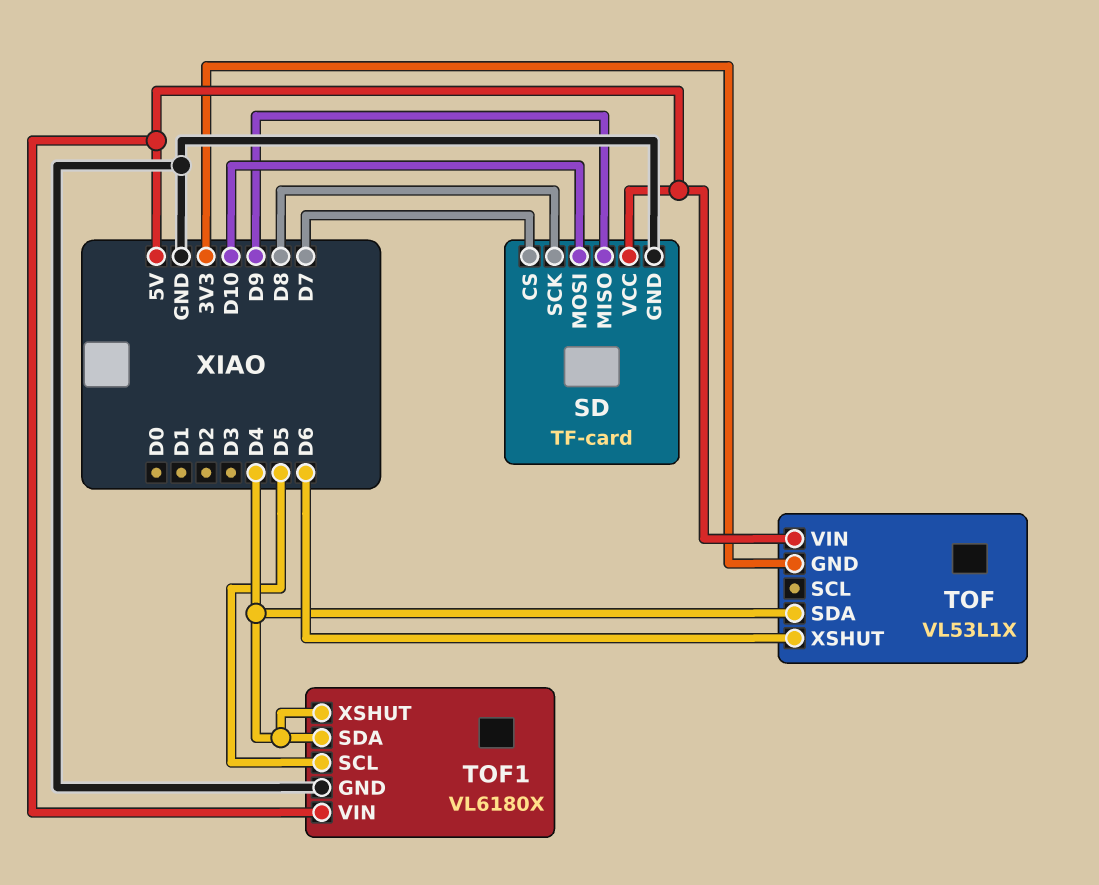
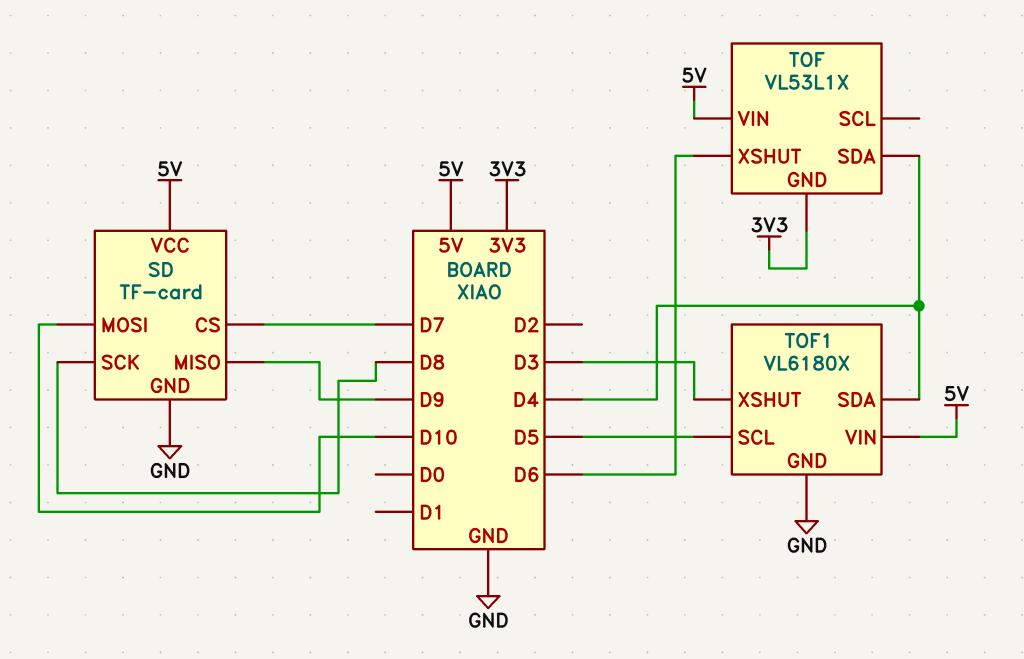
TOF1 pin XSHUT: D4 -> D3

